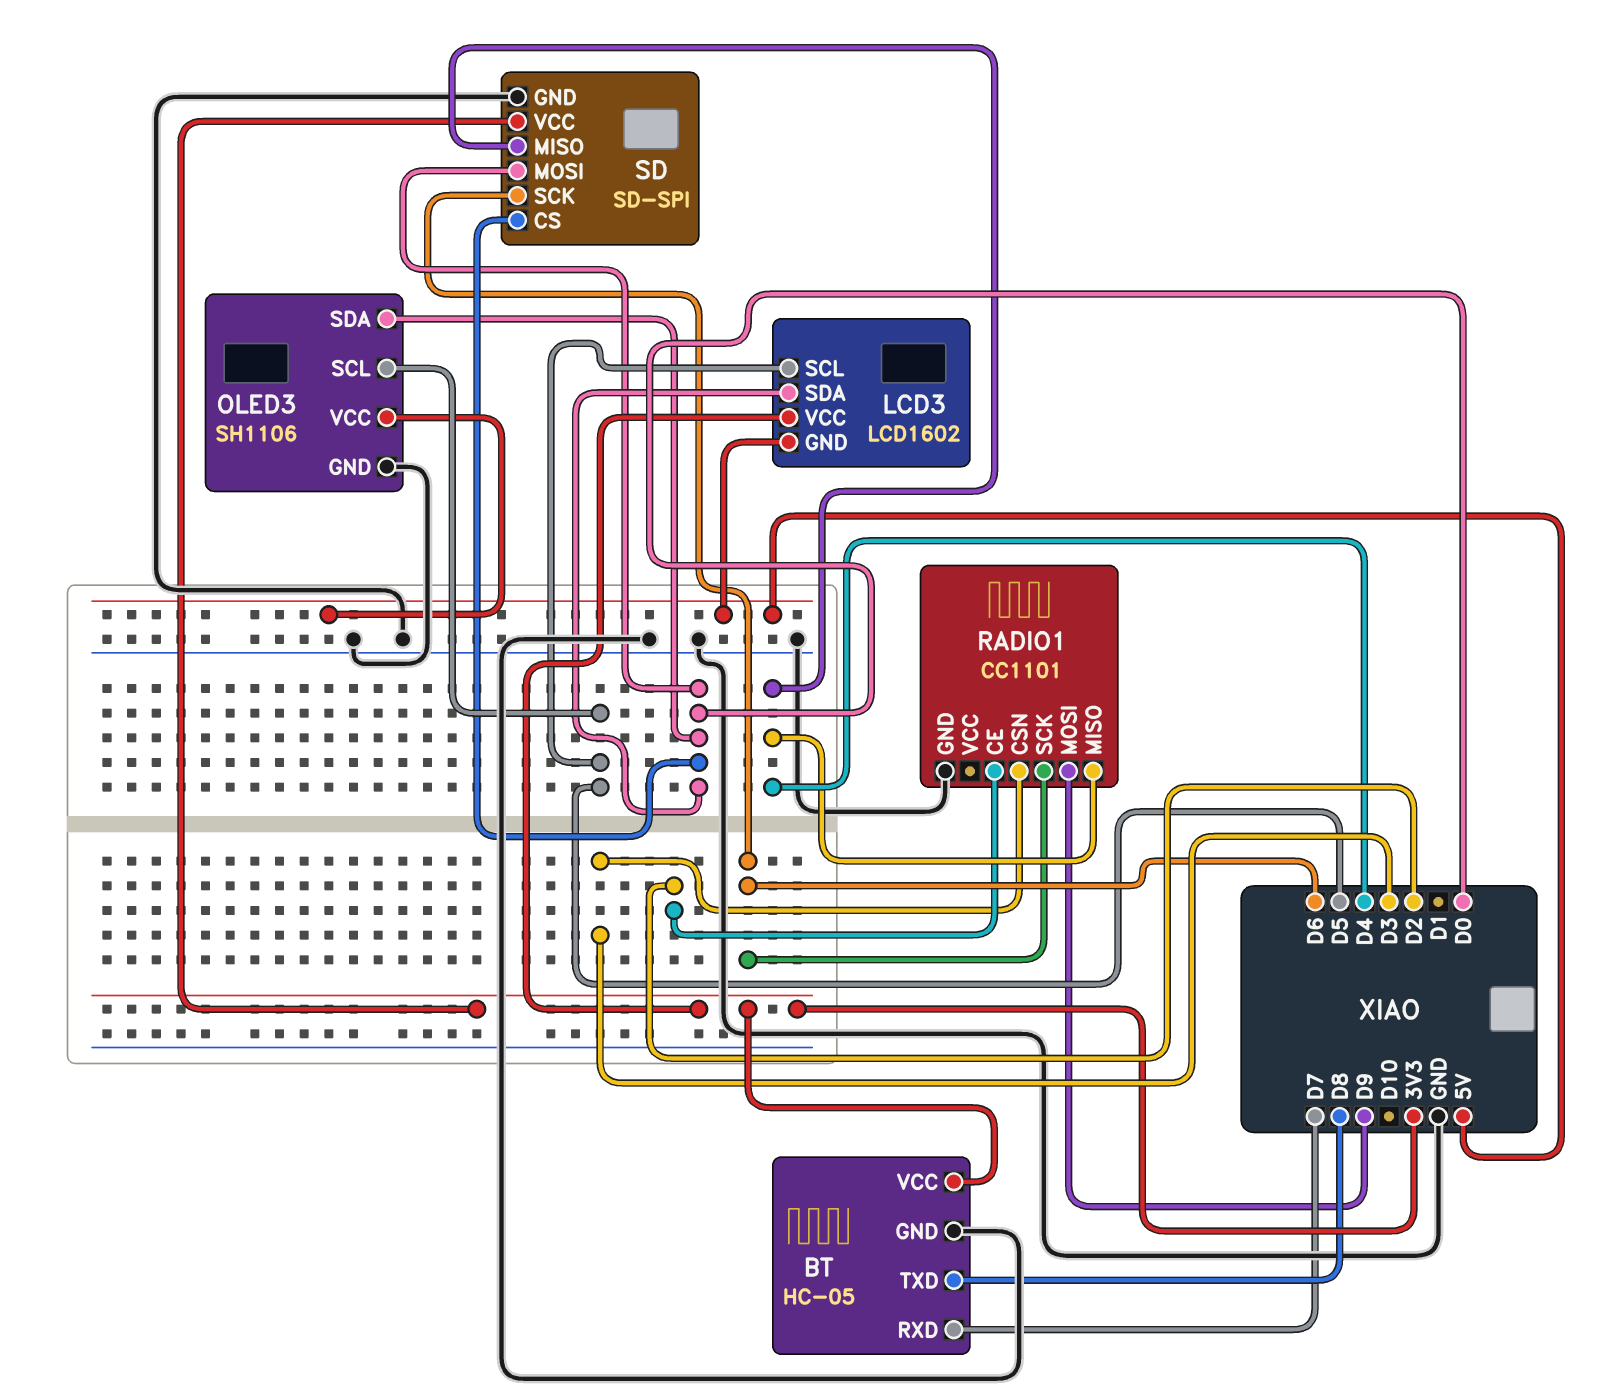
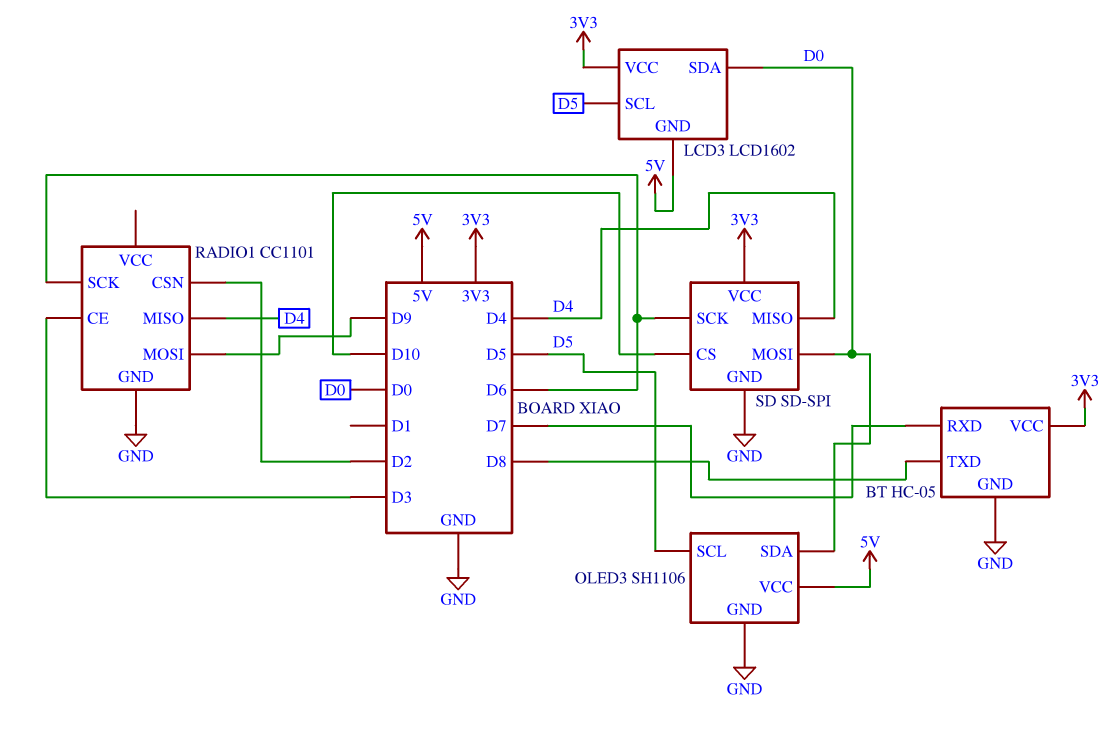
RADIO1 pin CE: D2 -> D3
RADIO1 pin CSN: D3 -> D2
SD pin CS: D0 -> D10

